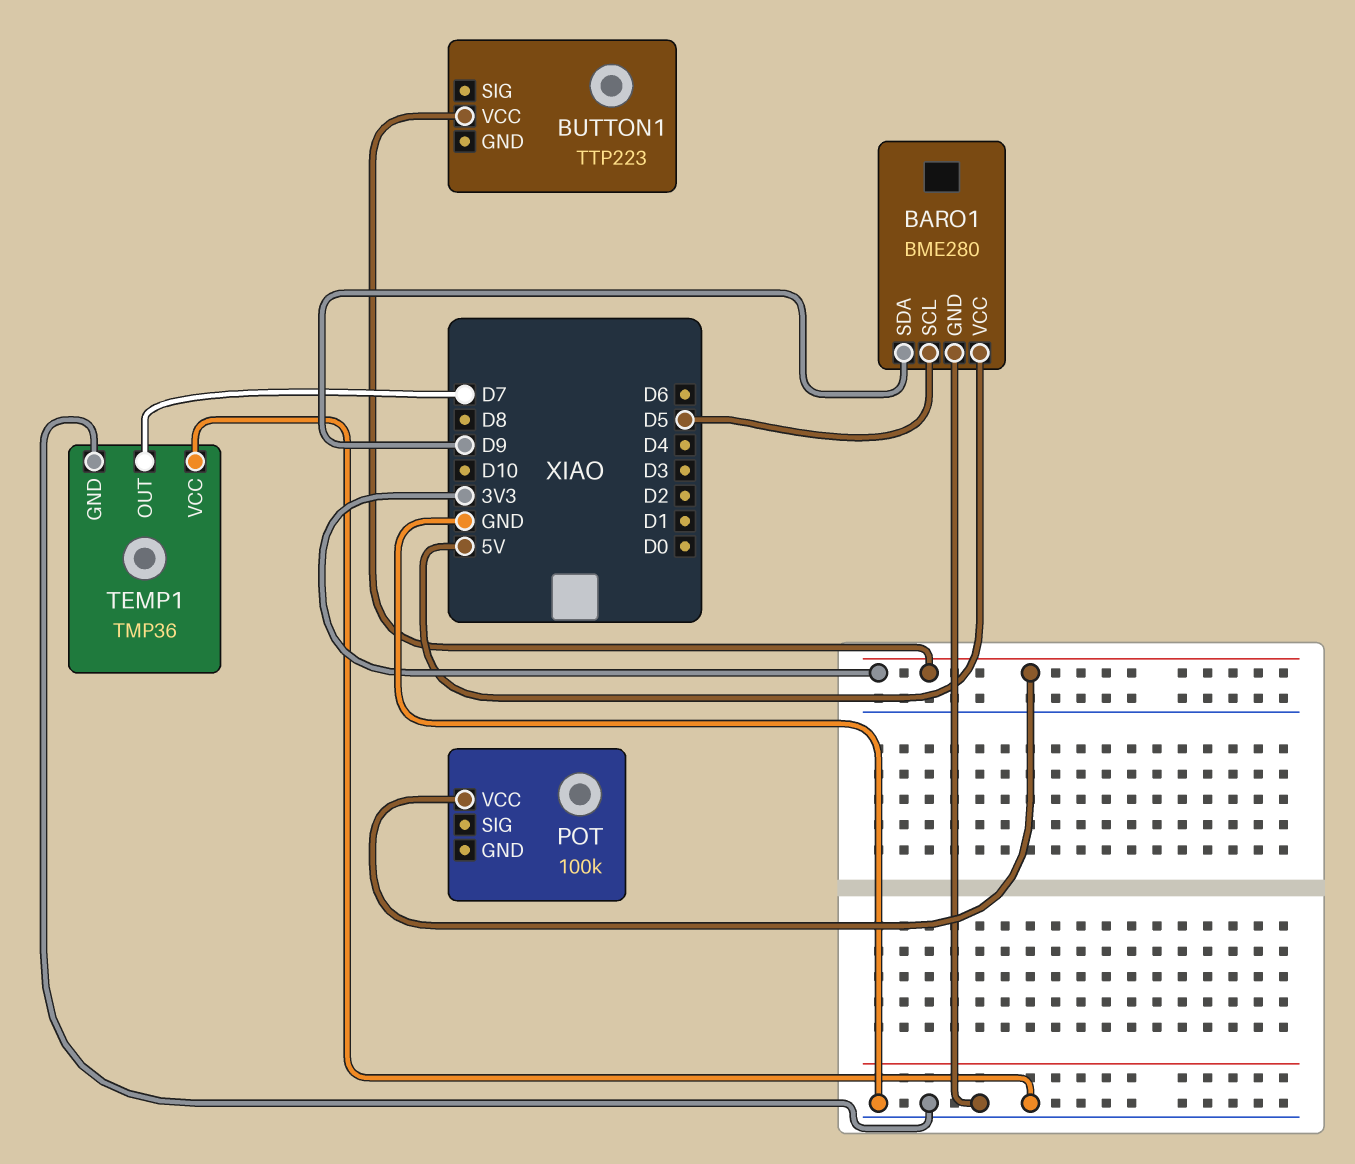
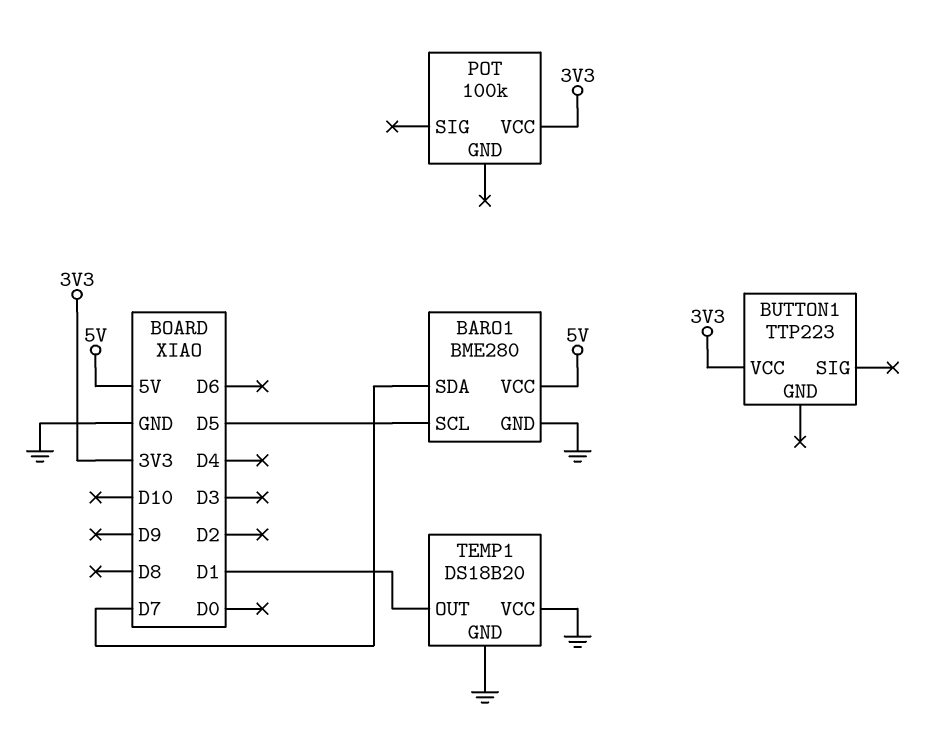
BARO1 pin SDA: D9 -> D7
TEMP1: TMP36 -> DS18B20
TEMP1 pin OUT: D7 -> D1

